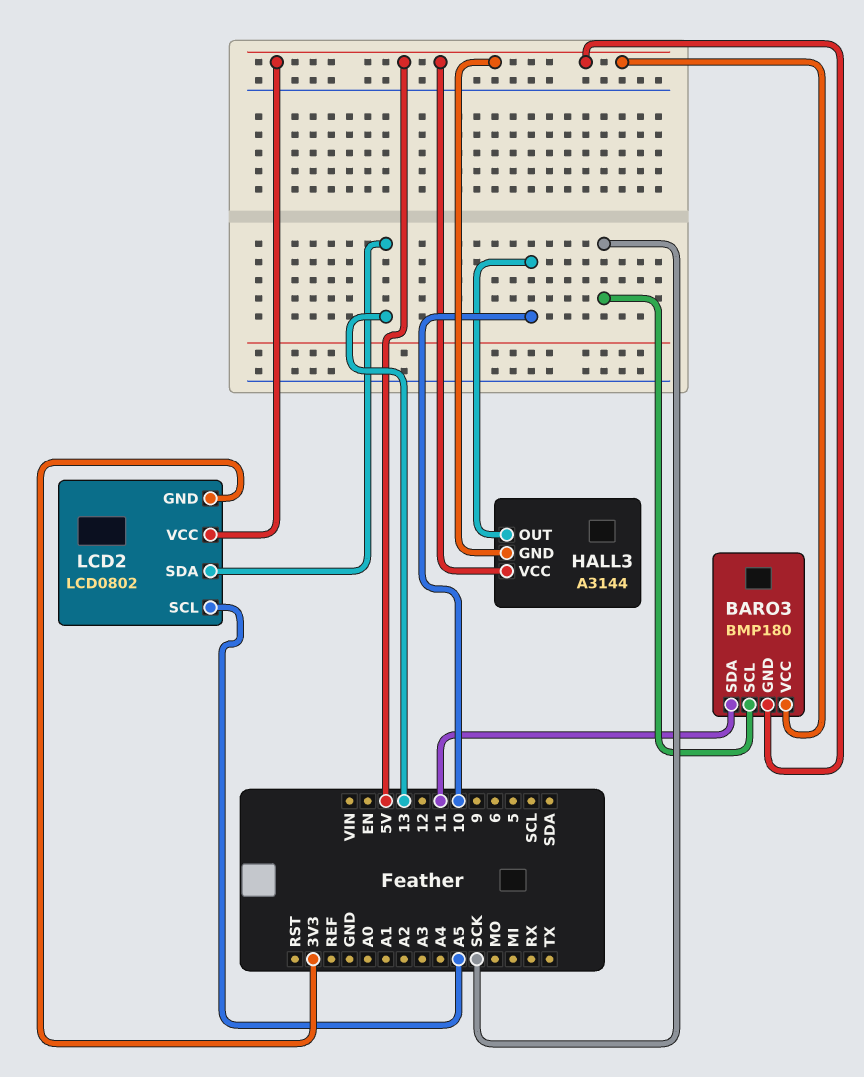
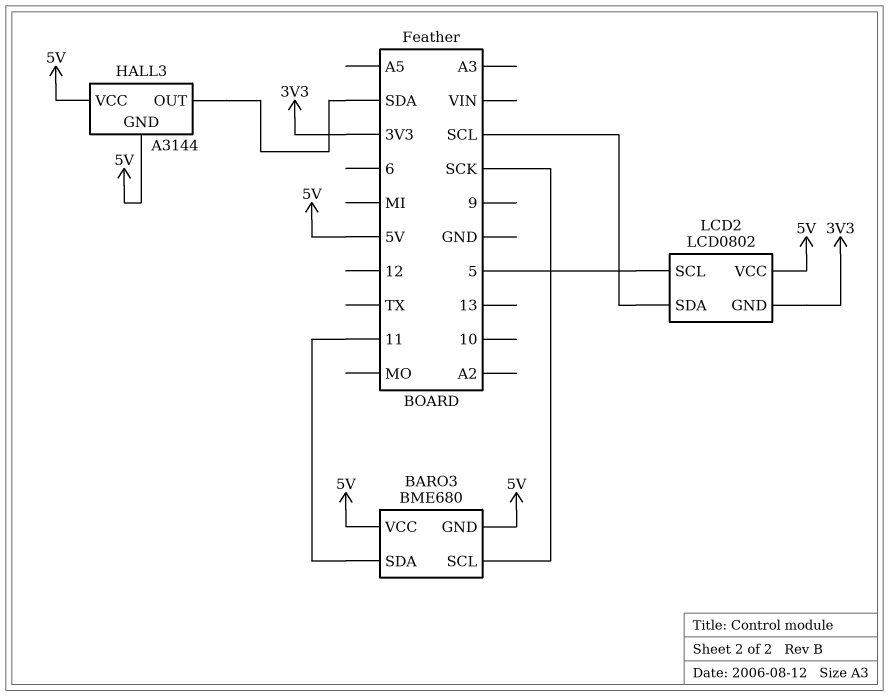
BARO3: BMP180 -> BME680
HALL3 pin OUT: 10 -> SDA
LCD2 pin SCL: A5 -> 5
LCD2 pin SDA: 13 -> SCL

